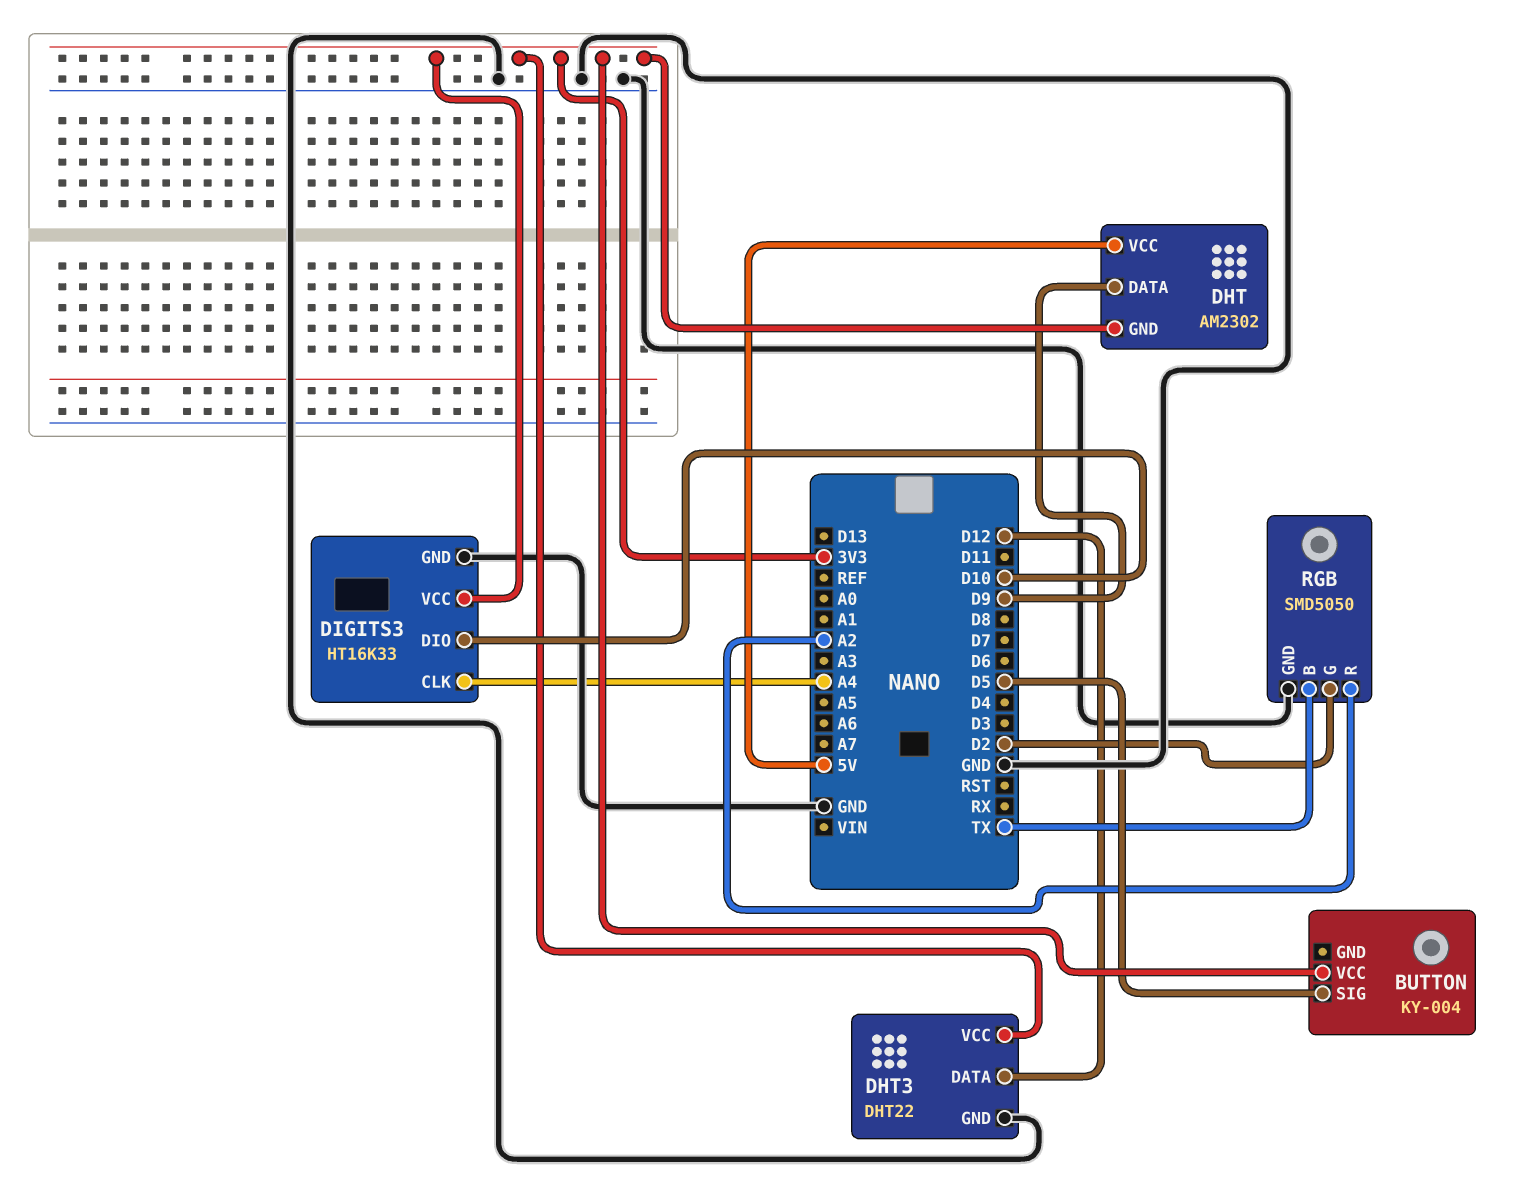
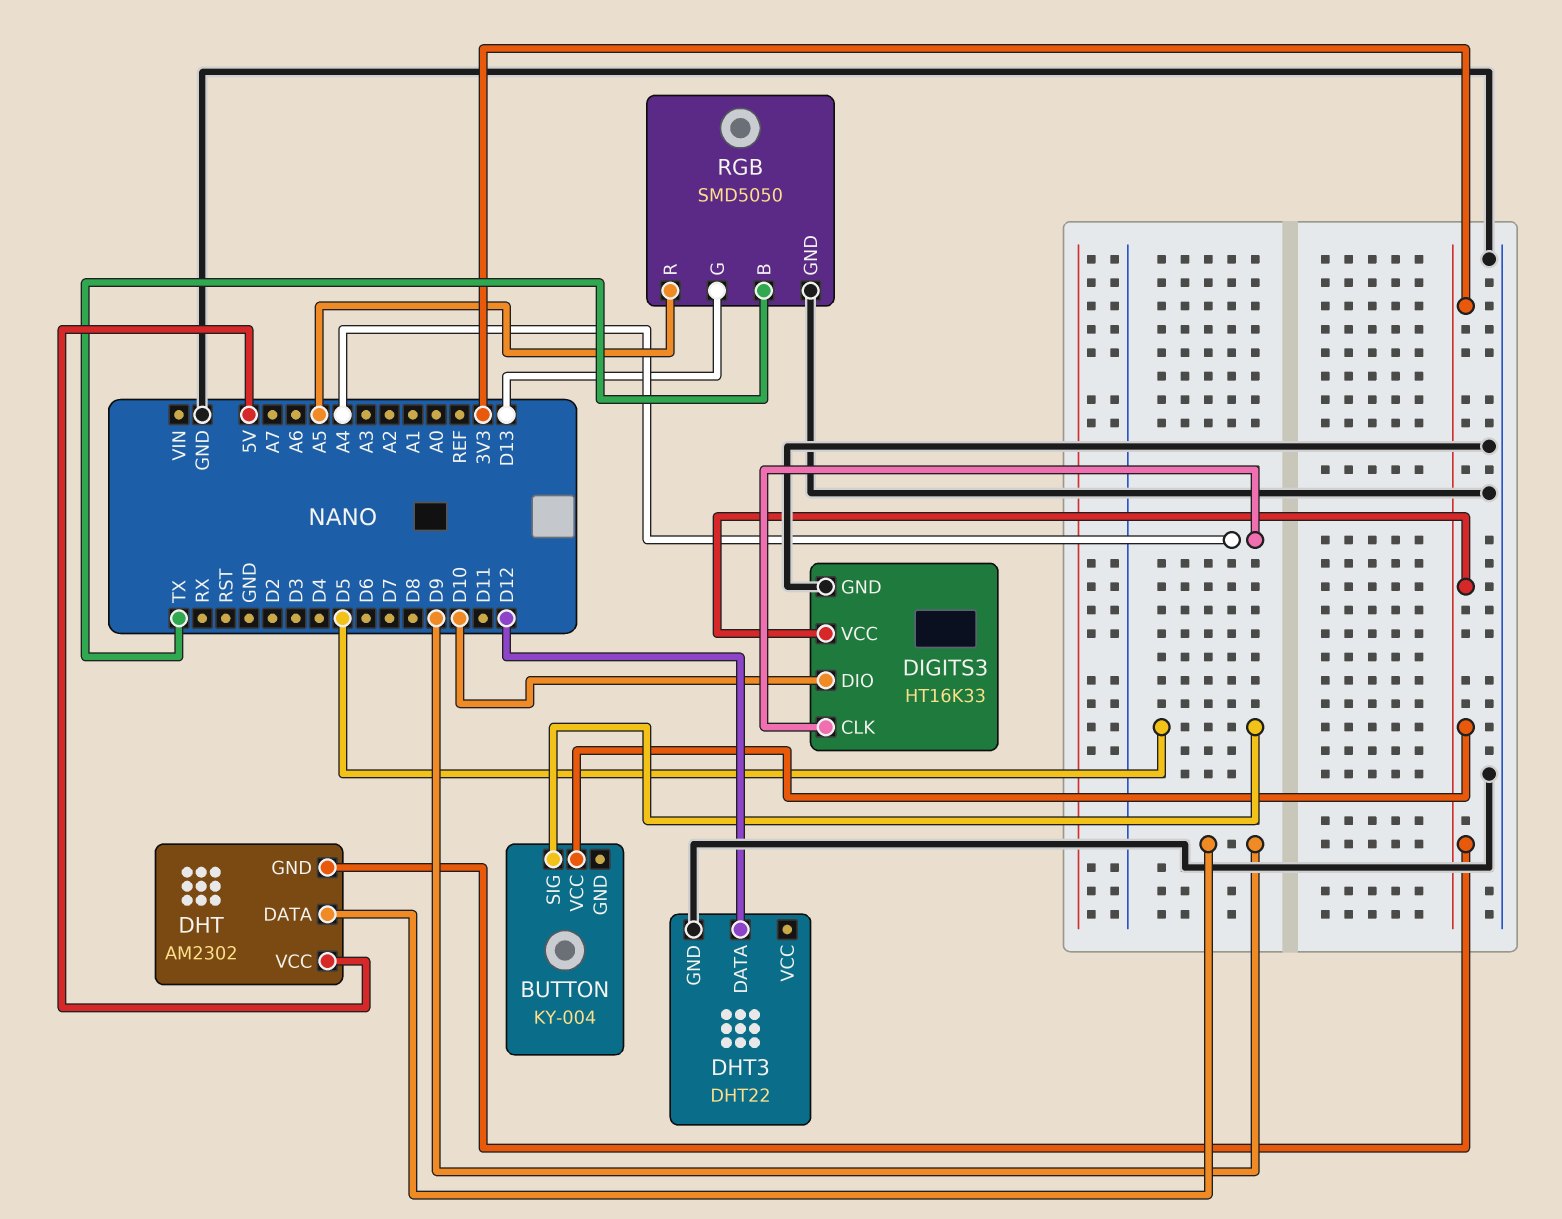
DHT3 pin VCC: 3V3 -> none
RGB pin G: D2 -> D13
RGB pin R: A2 -> A5

